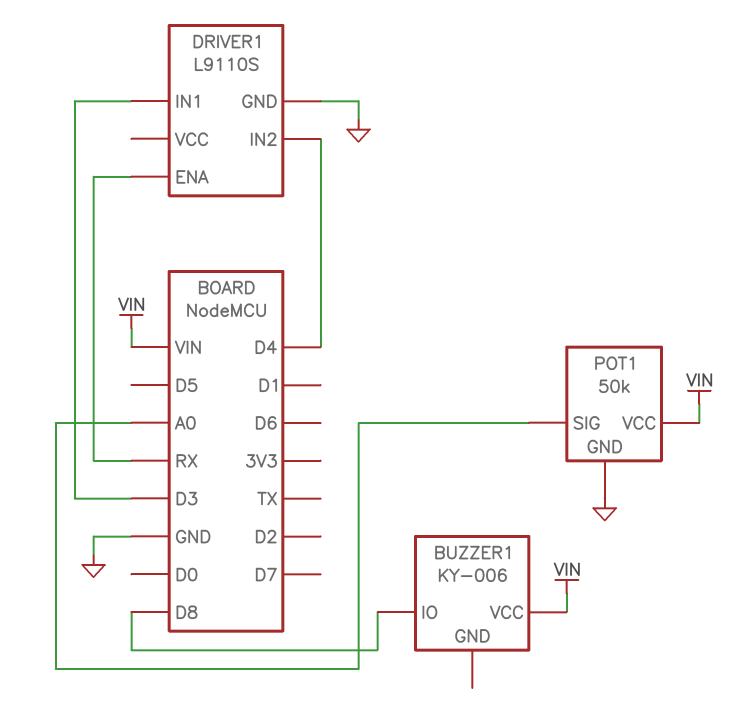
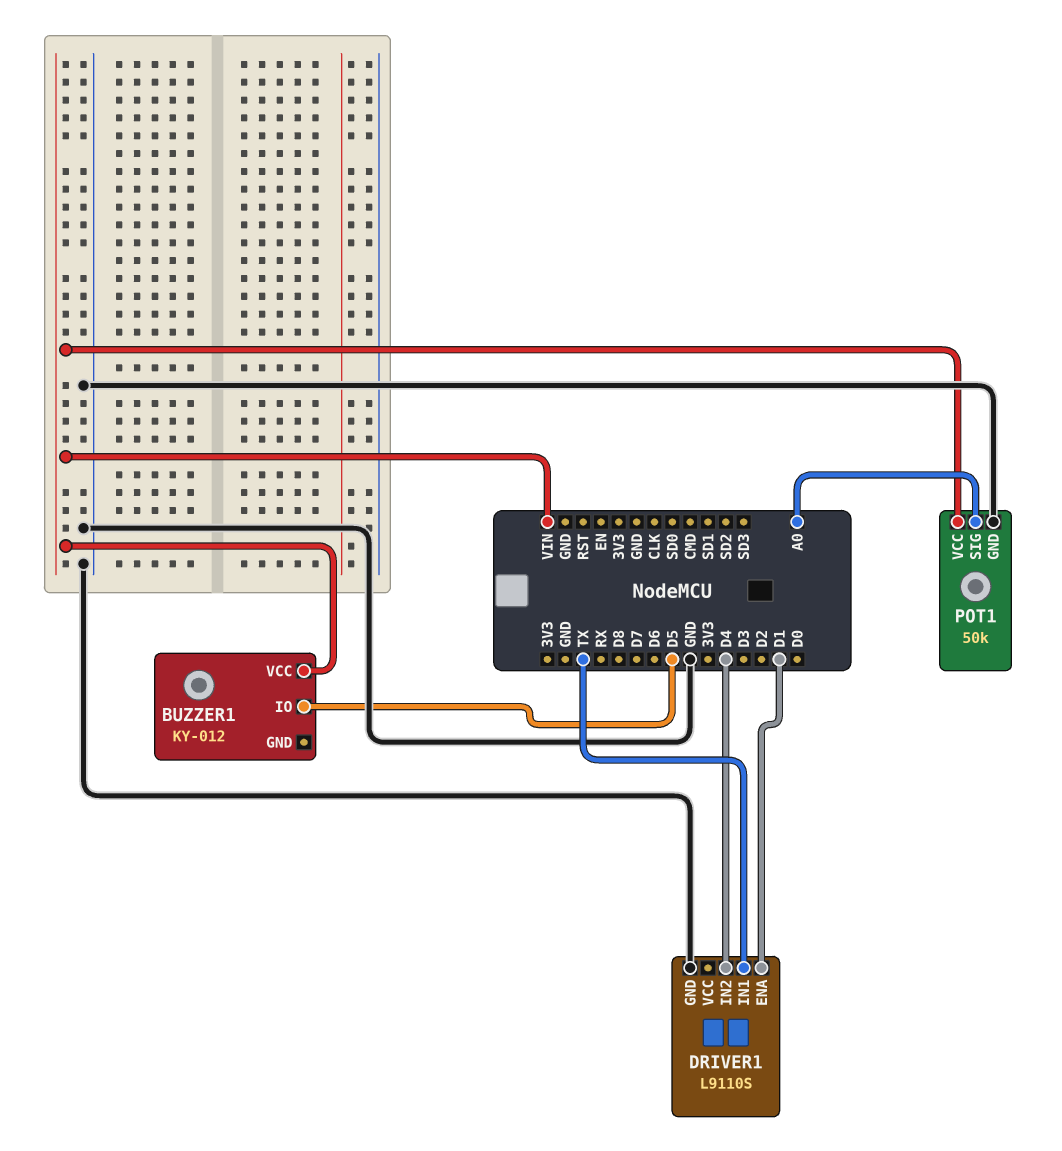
BUZZER1: KY-006 -> KY-012
BUZZER1 pin IO: D8 -> D5
DRIVER1 pin ENA: RX -> D1
DRIVER1 pin IN1: D3 -> TX

